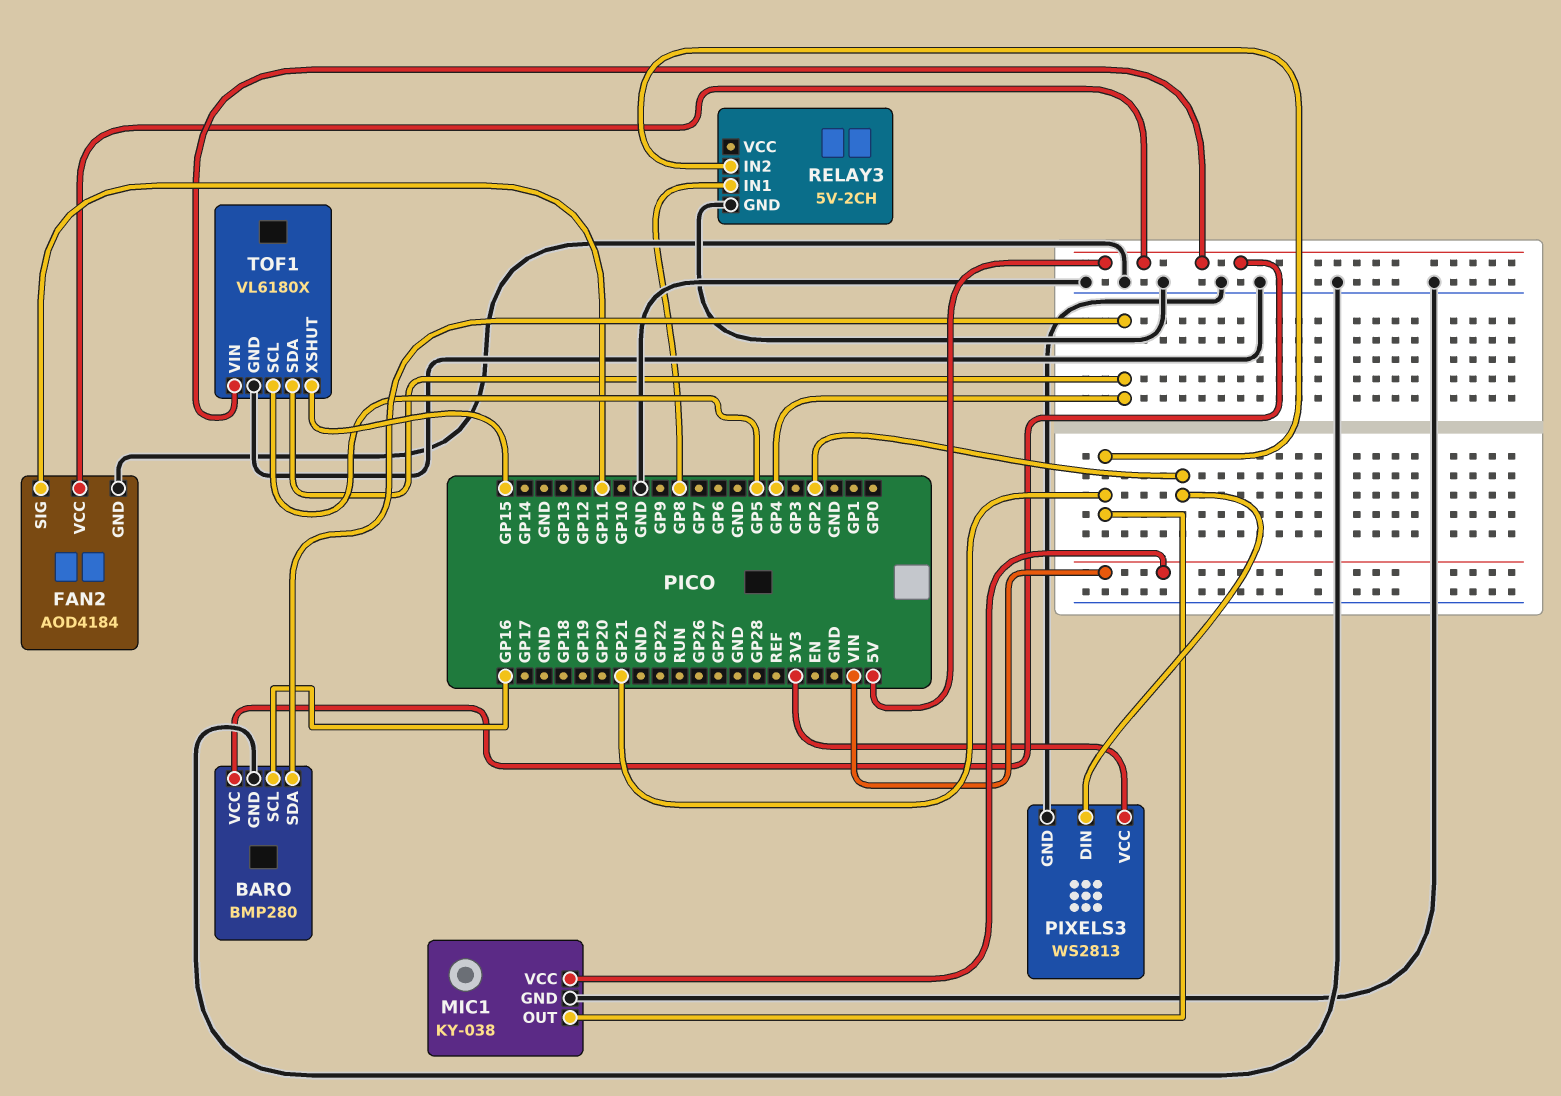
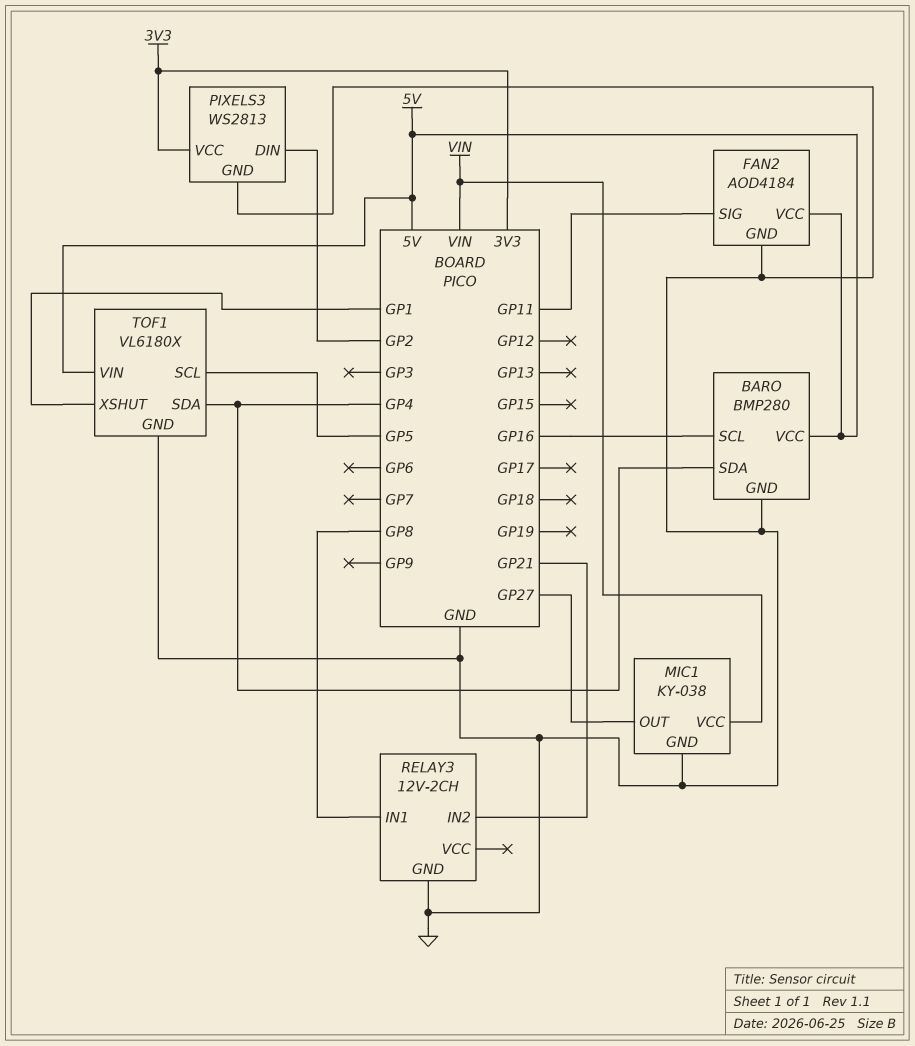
MIC1 pin OUT: GP21 -> GP27
RELAY3: 5V-2CH -> 12V-2CH
TOF1 pin XSHUT: GP15 -> GP1

